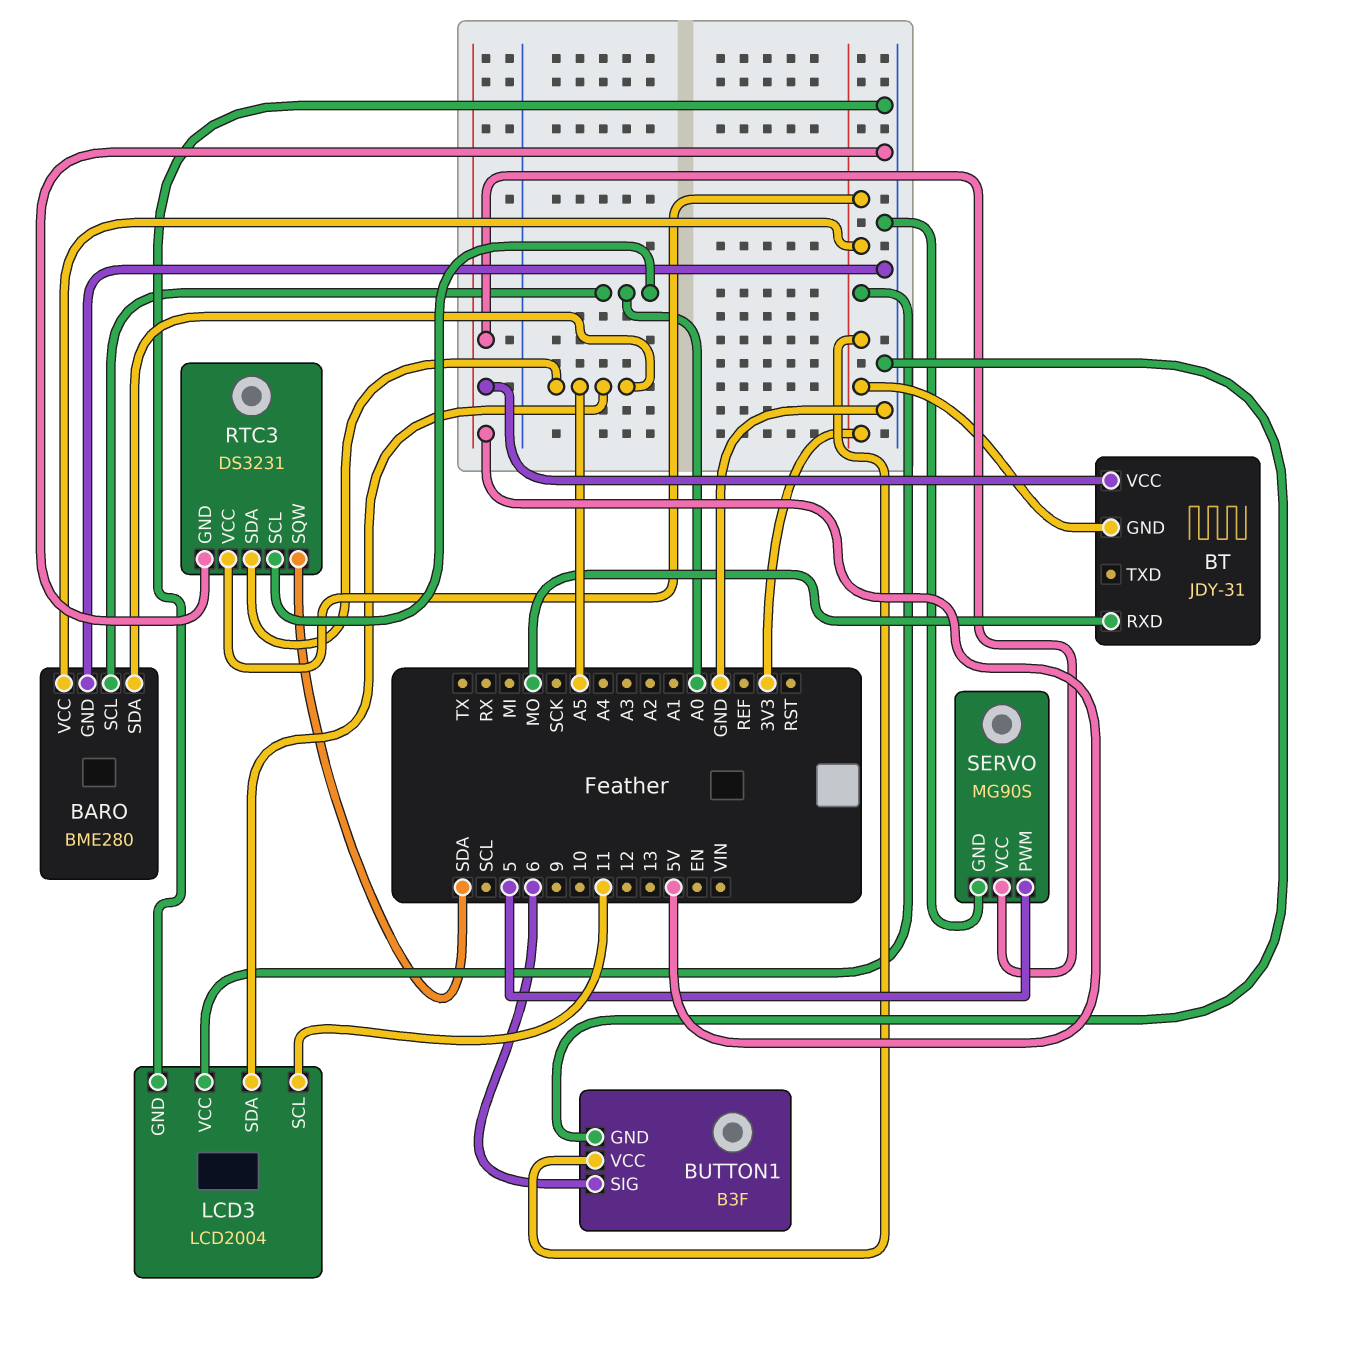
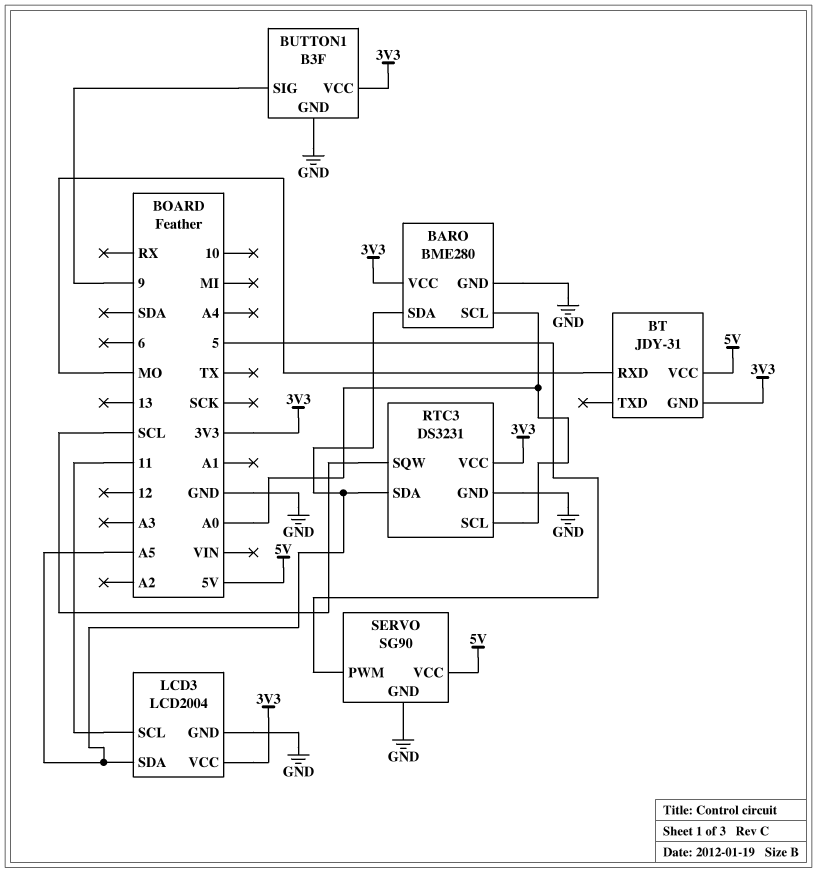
BUTTON1 pin SIG: 6 -> 9
RTC3 pin SQW: SDA -> SCL
SERVO: MG90S -> SG90

